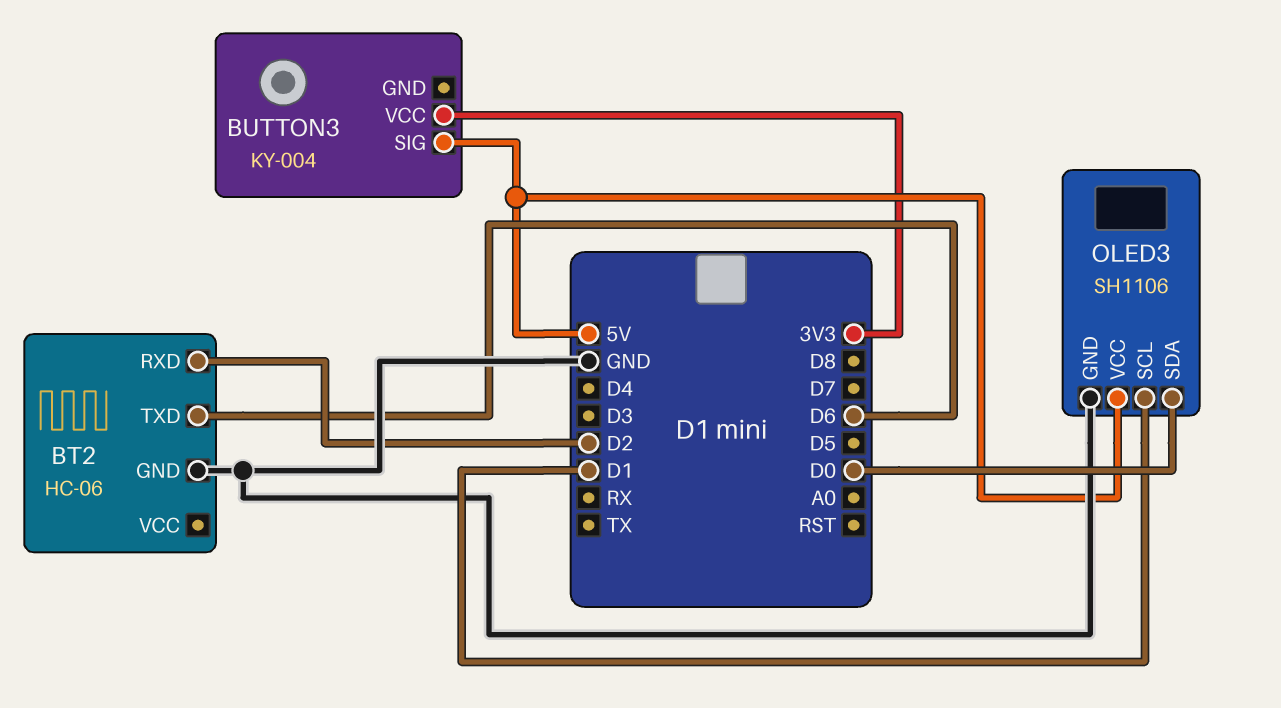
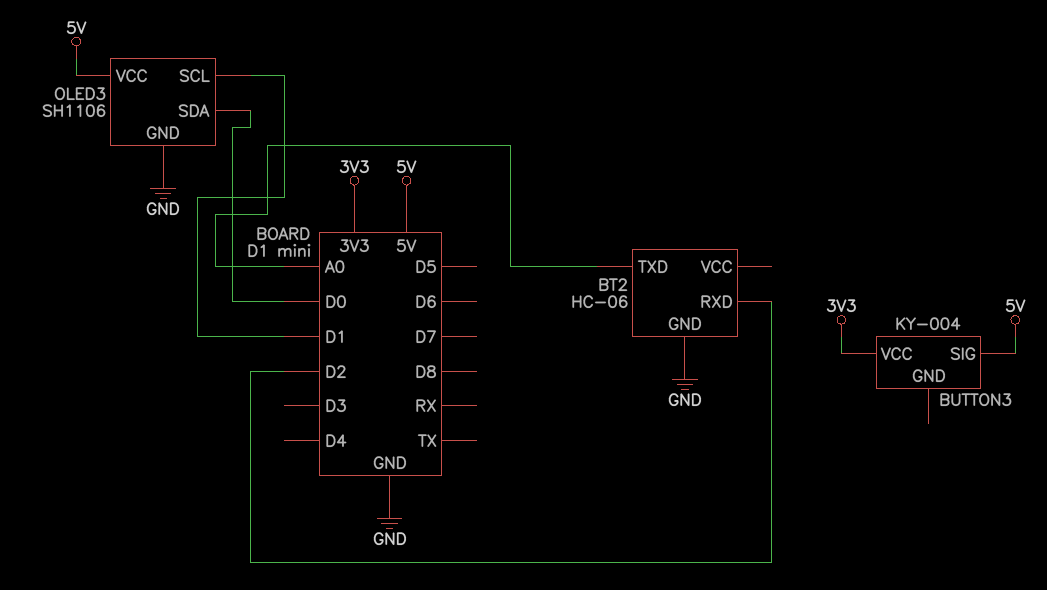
BT2 pin TXD: D6 -> A0

